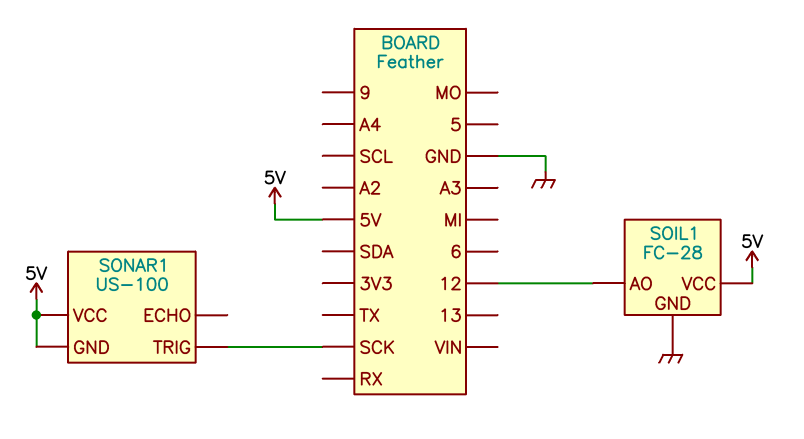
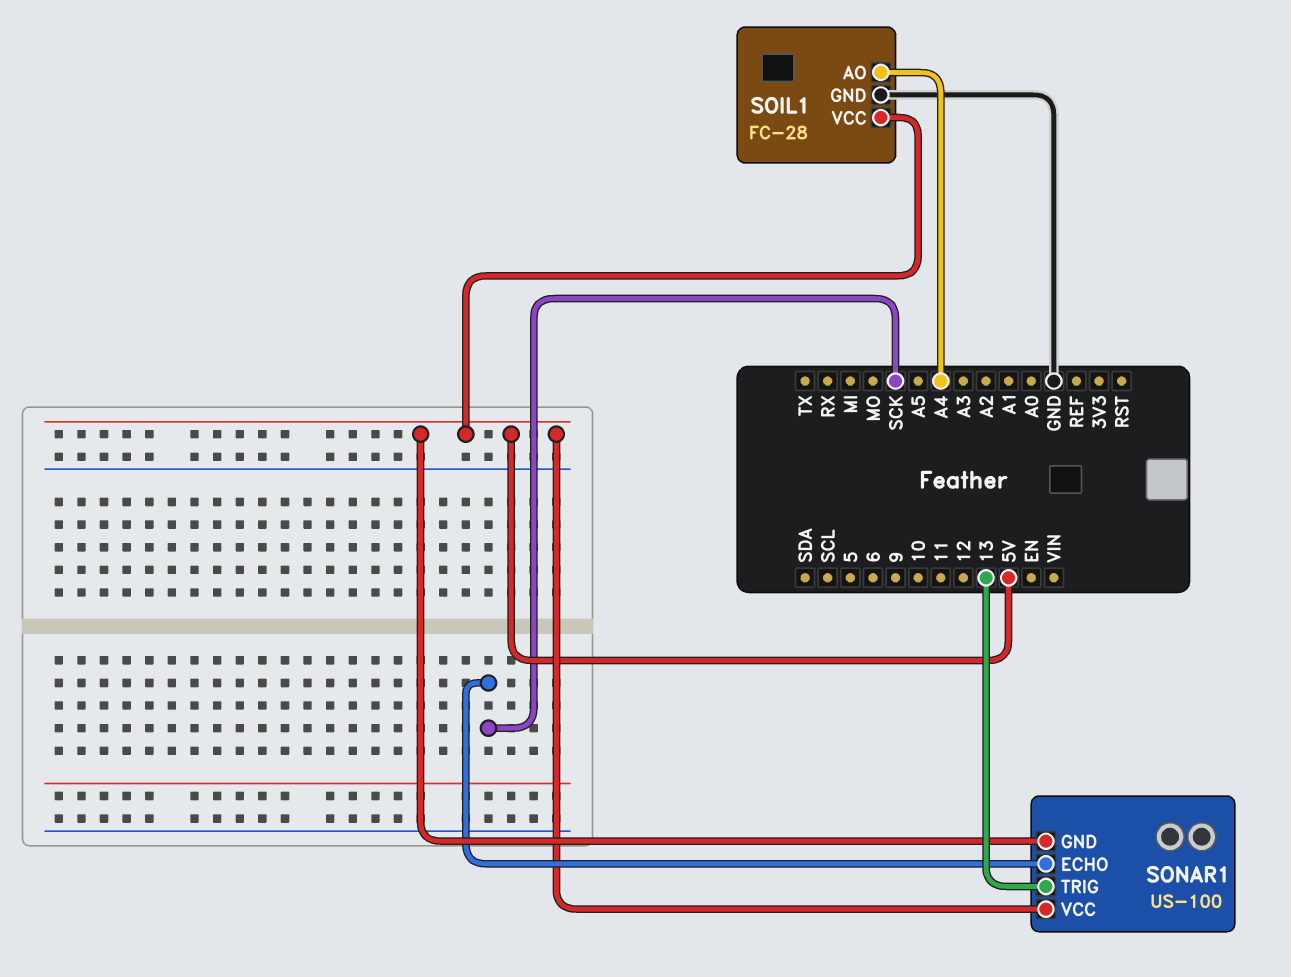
SOIL1 pin AO: 12 -> A4
SONAR1 pin ECHO: none -> SCK
SONAR1 pin TRIG: SCK -> 13

